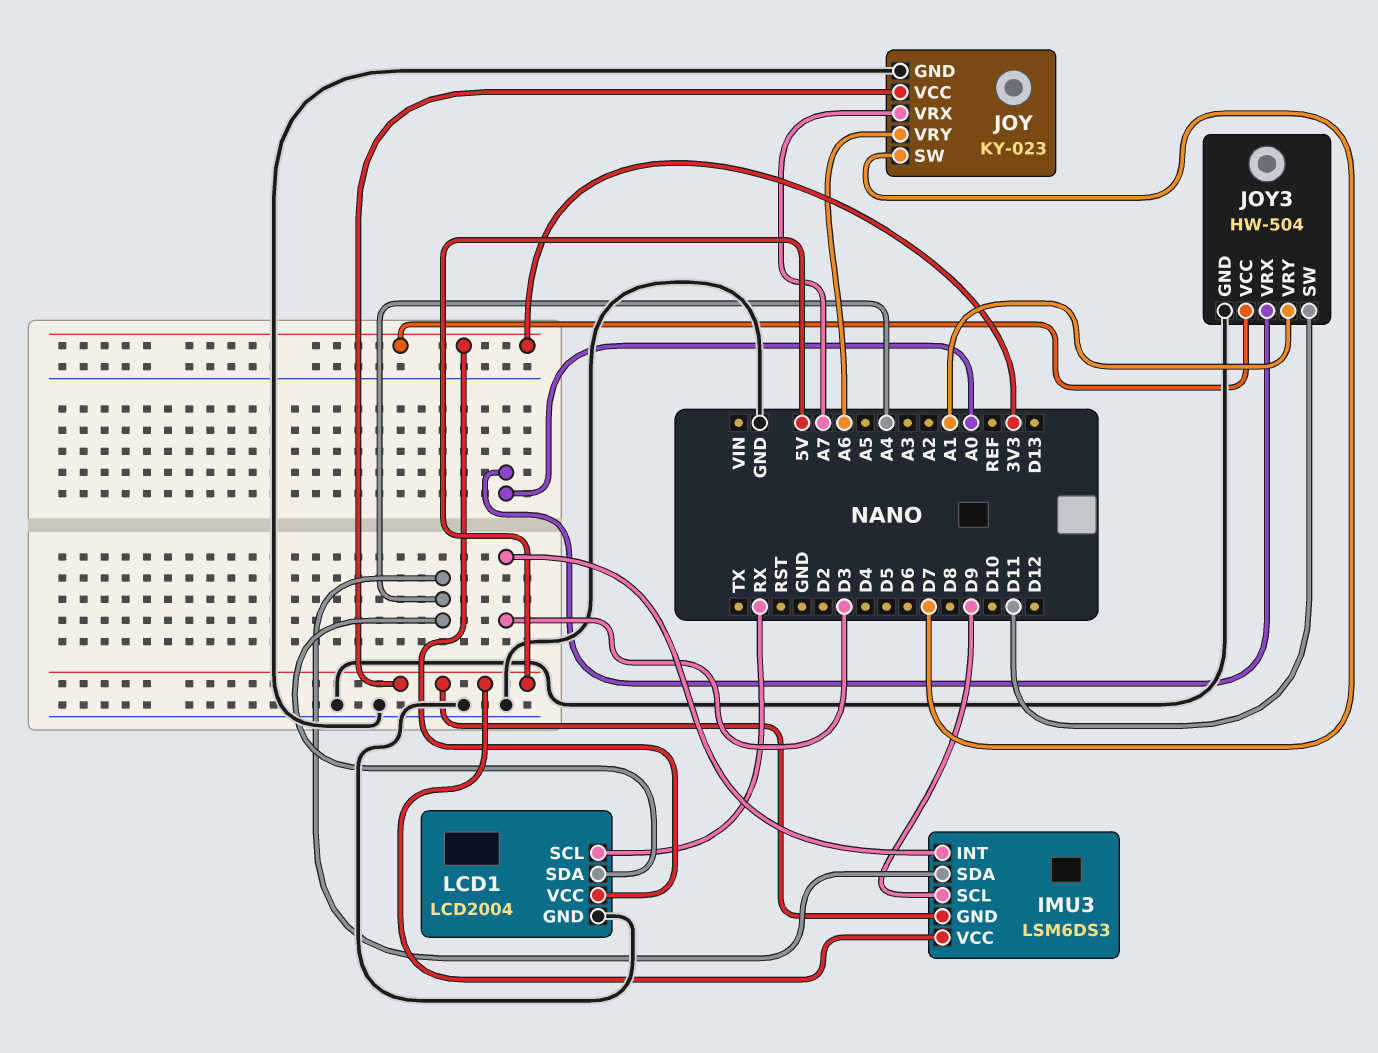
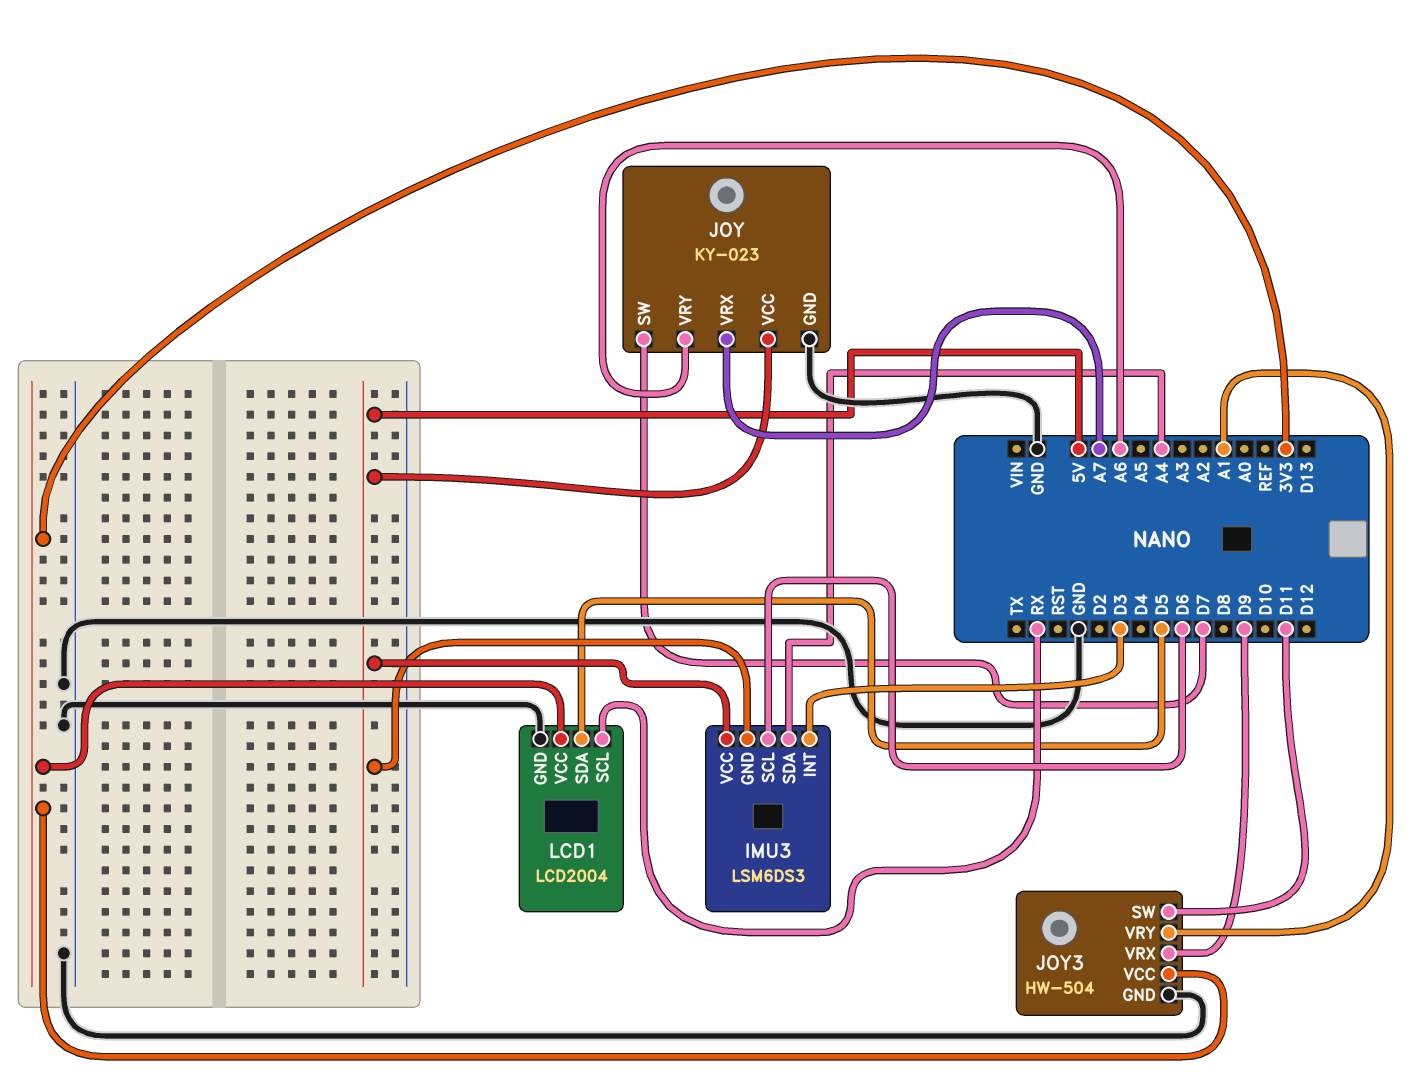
IMU3 pin SCL: D9 -> D6
JOY3 pin VRX: A0 -> D9
LCD1 pin SDA: A4 -> D5

